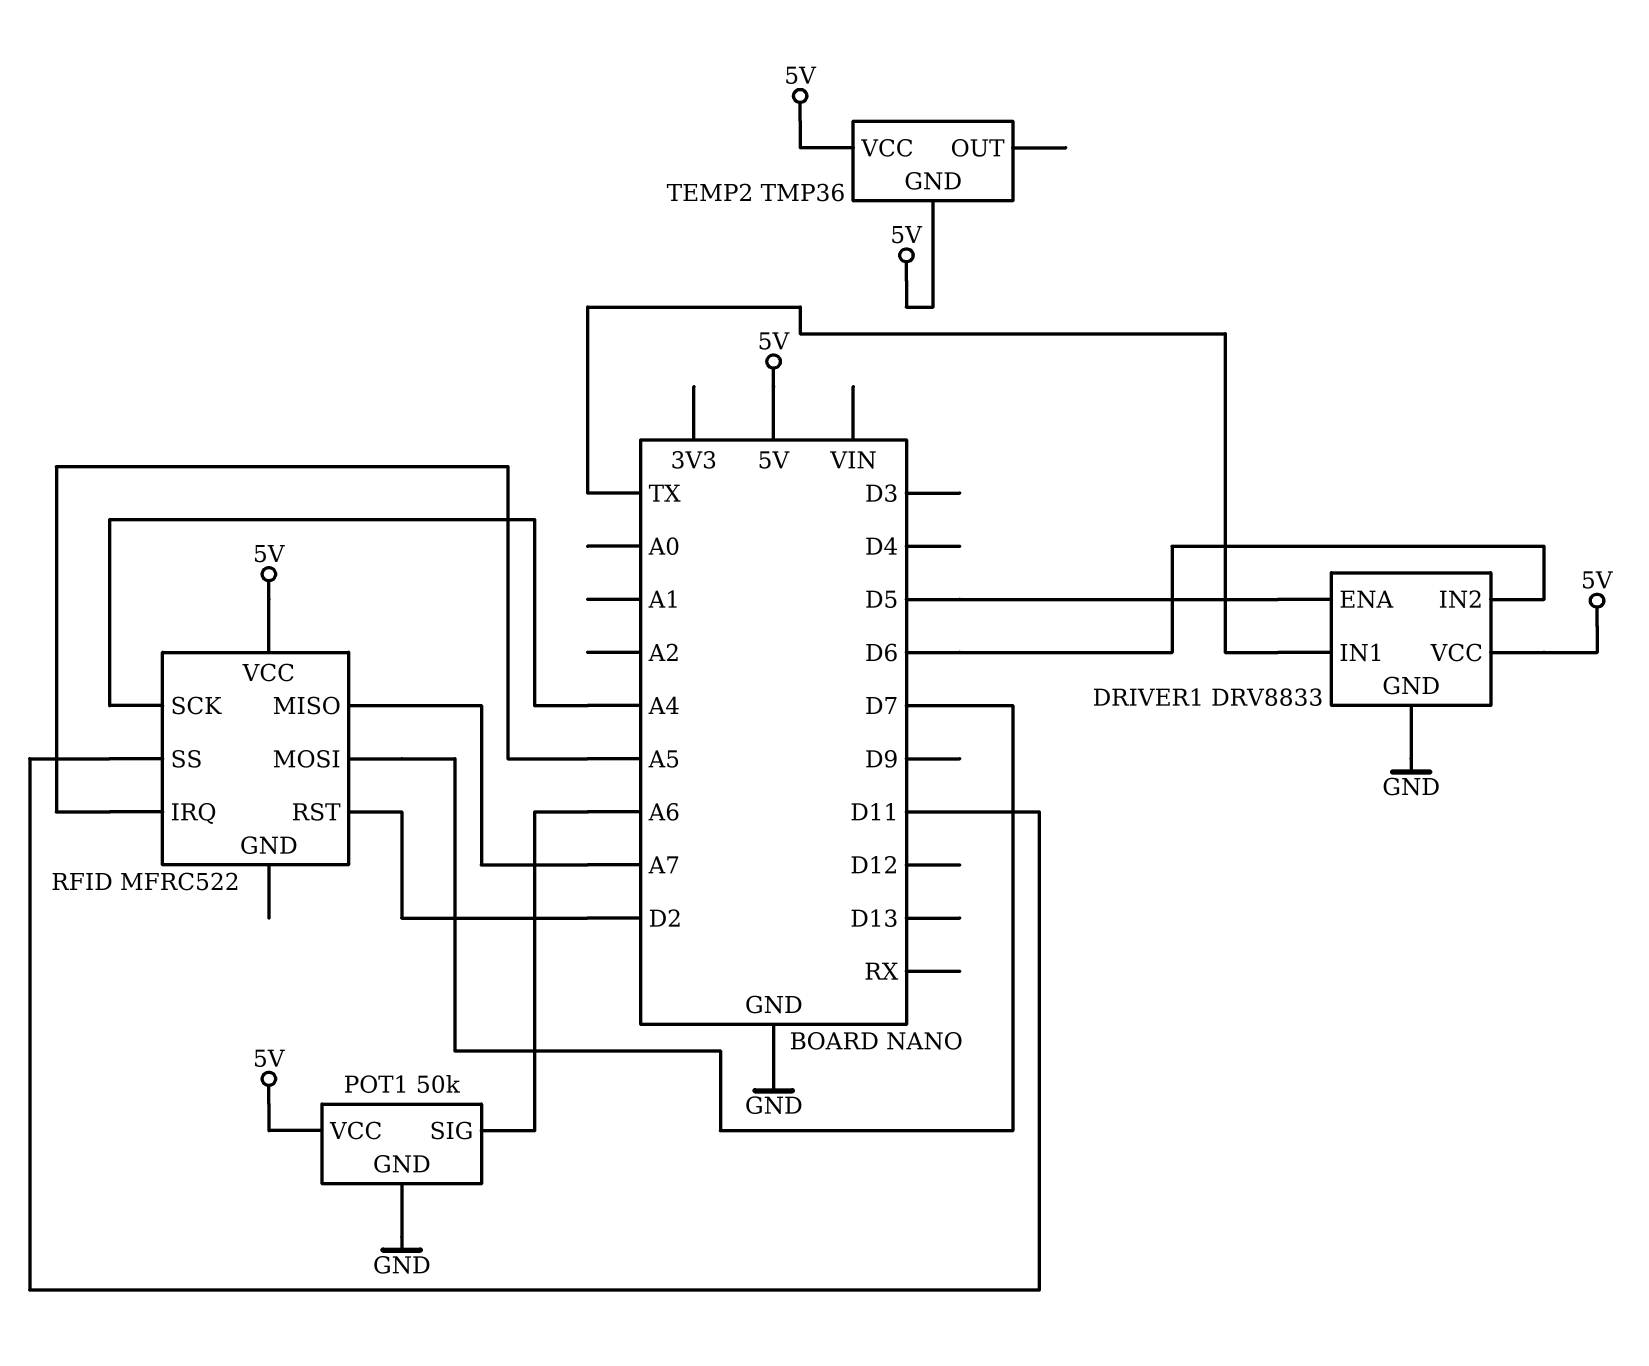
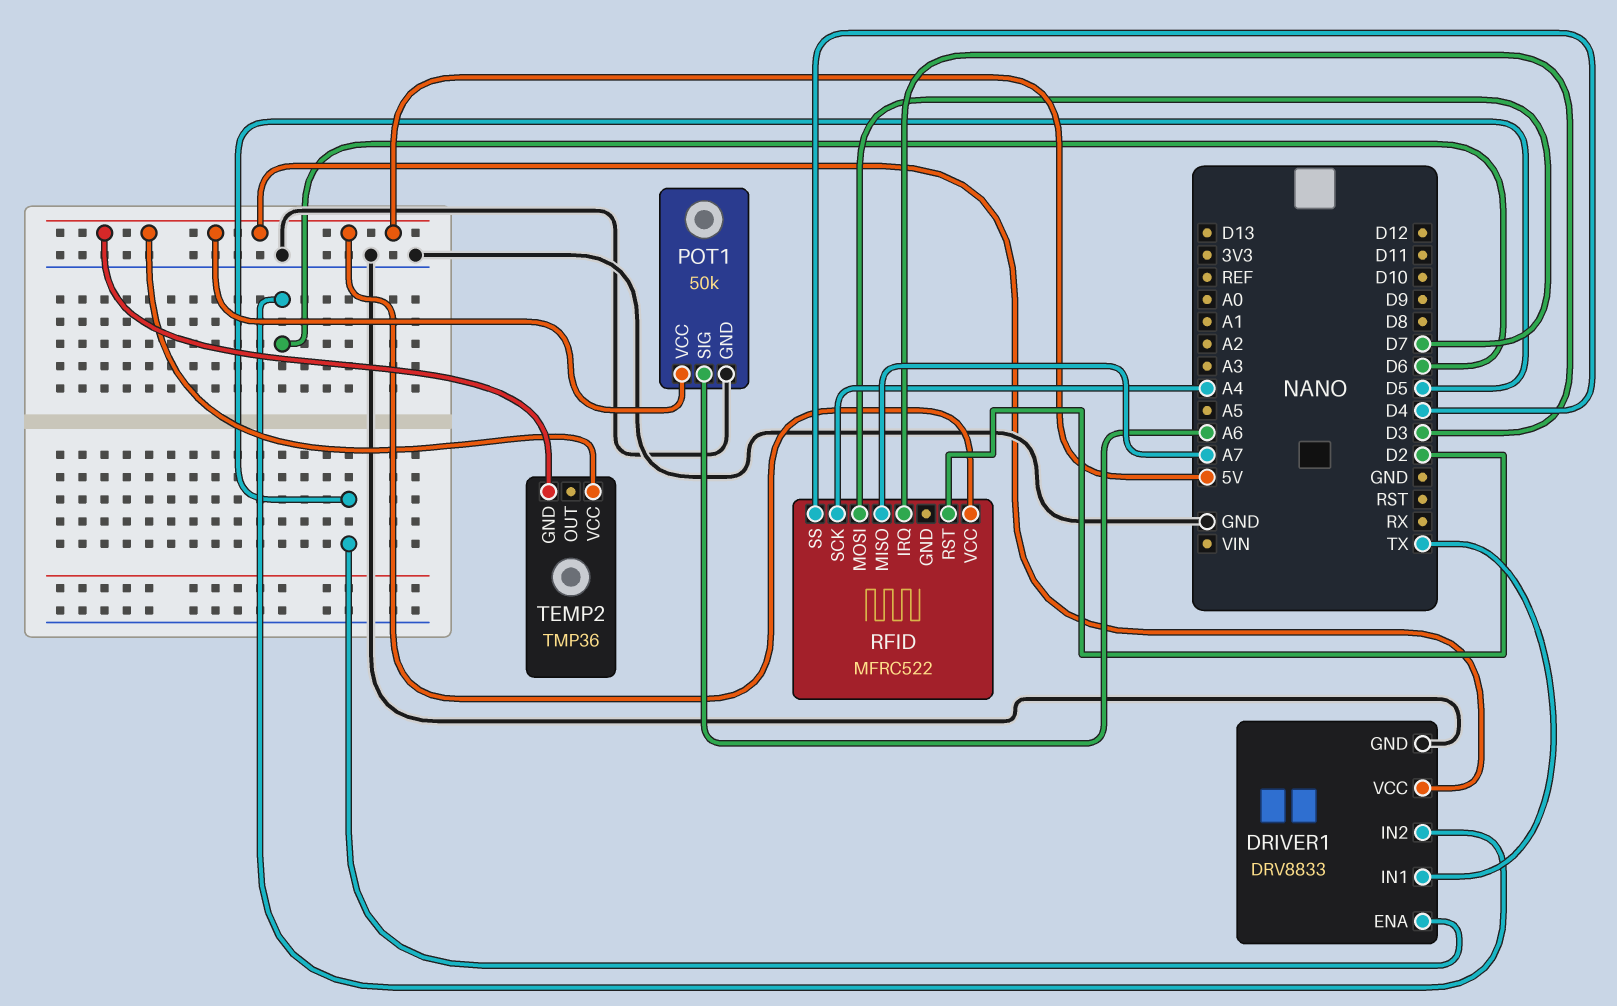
RFID pin IRQ: A5 -> D3
RFID pin SS: D11 -> D4

